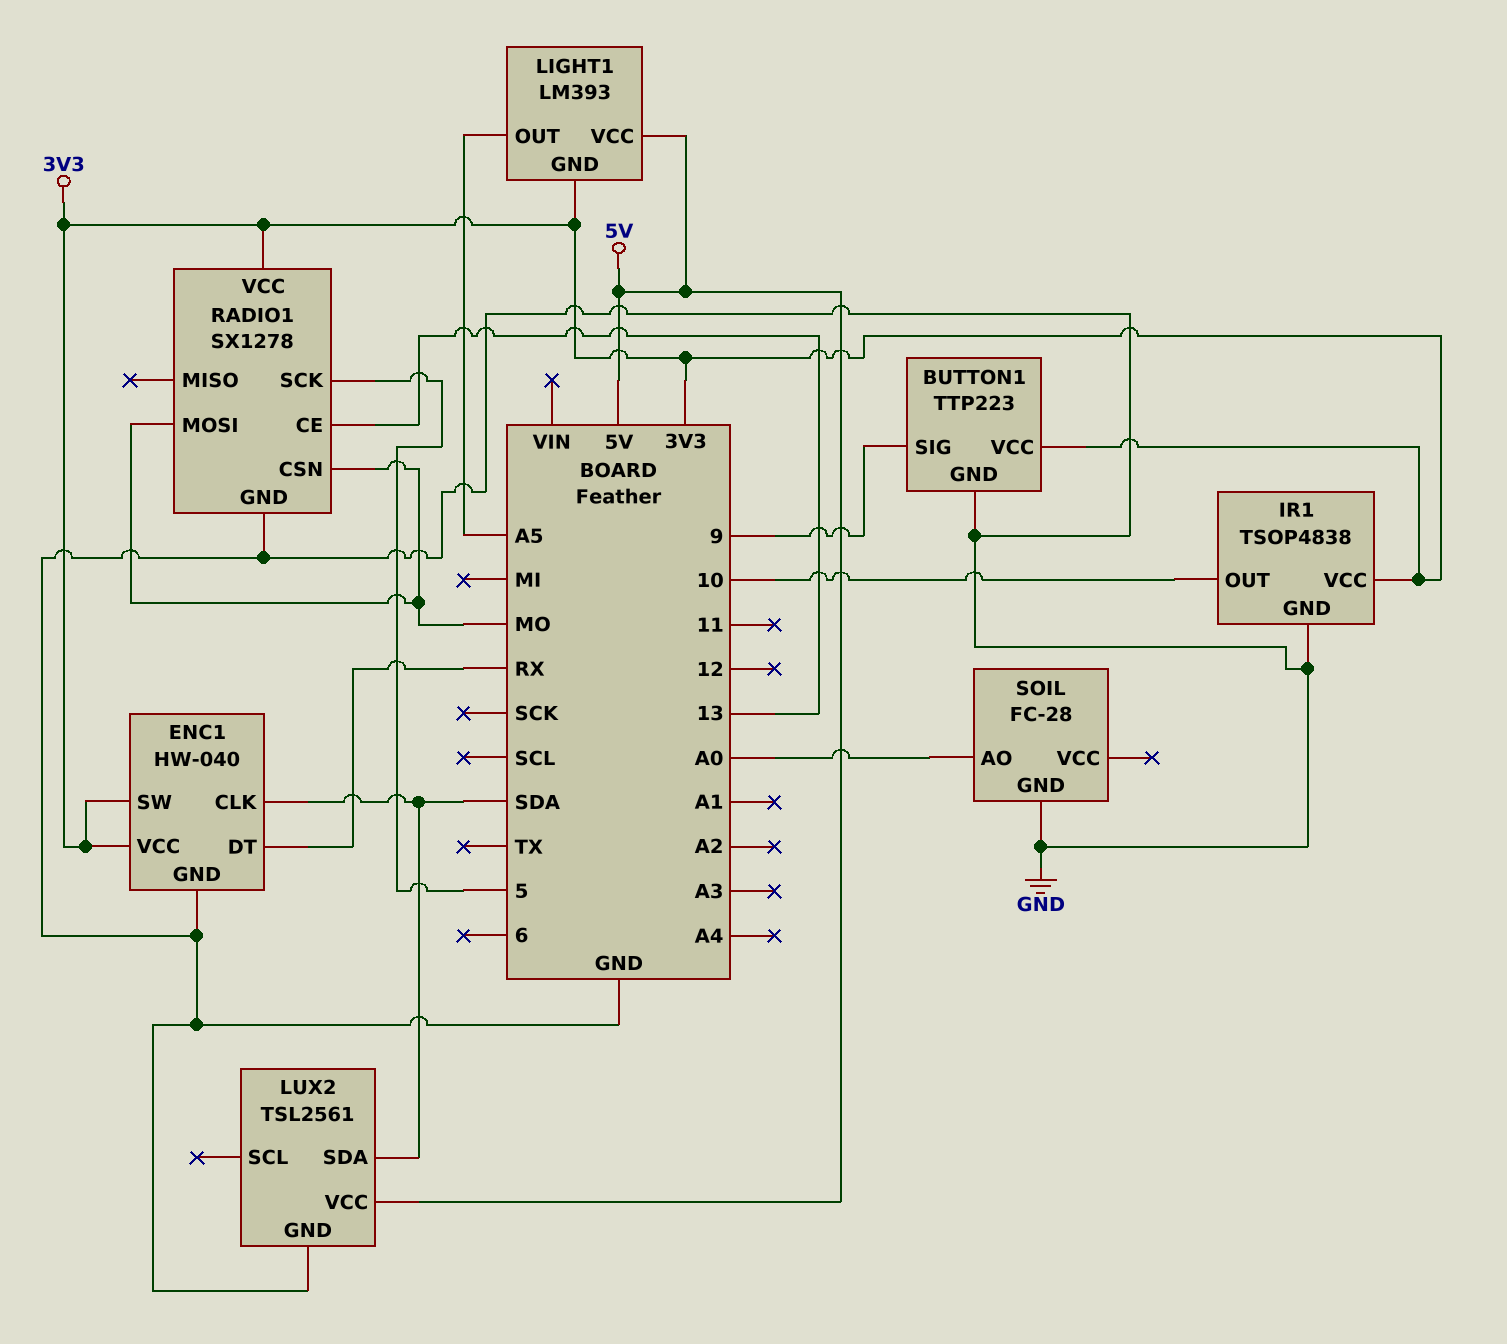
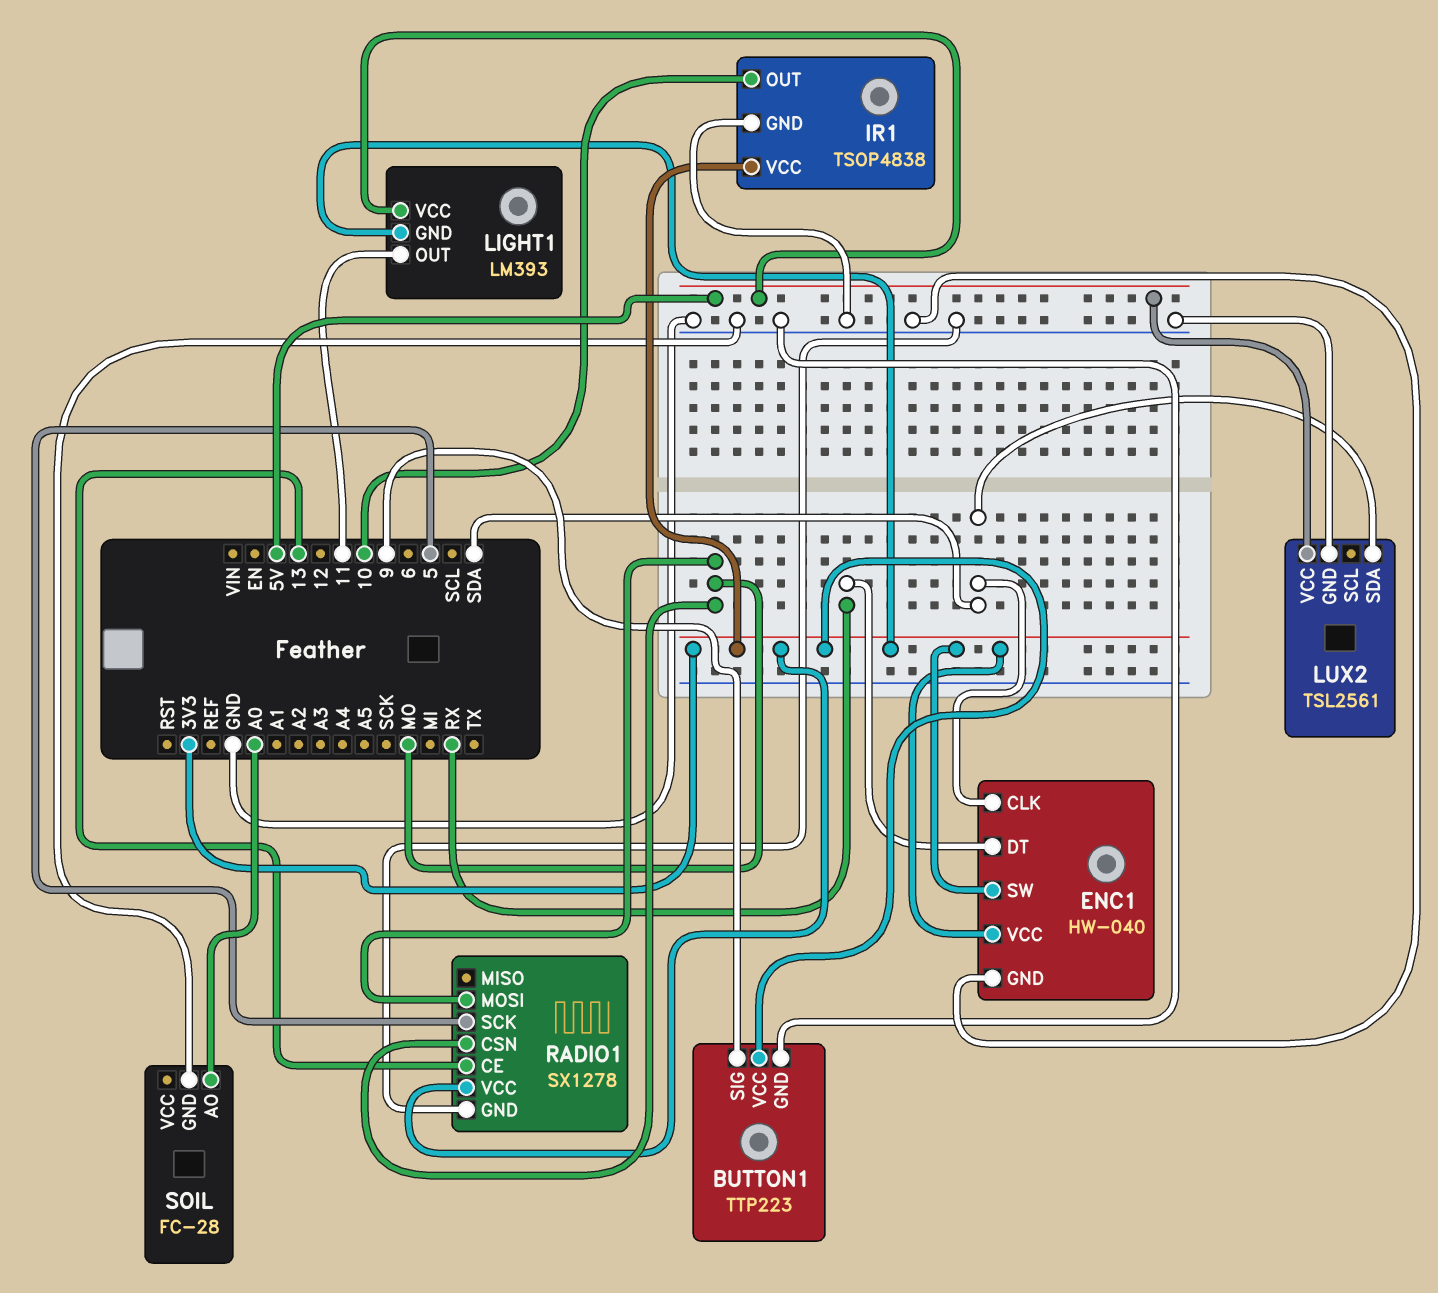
LIGHT1 pin OUT: A5 -> 11

